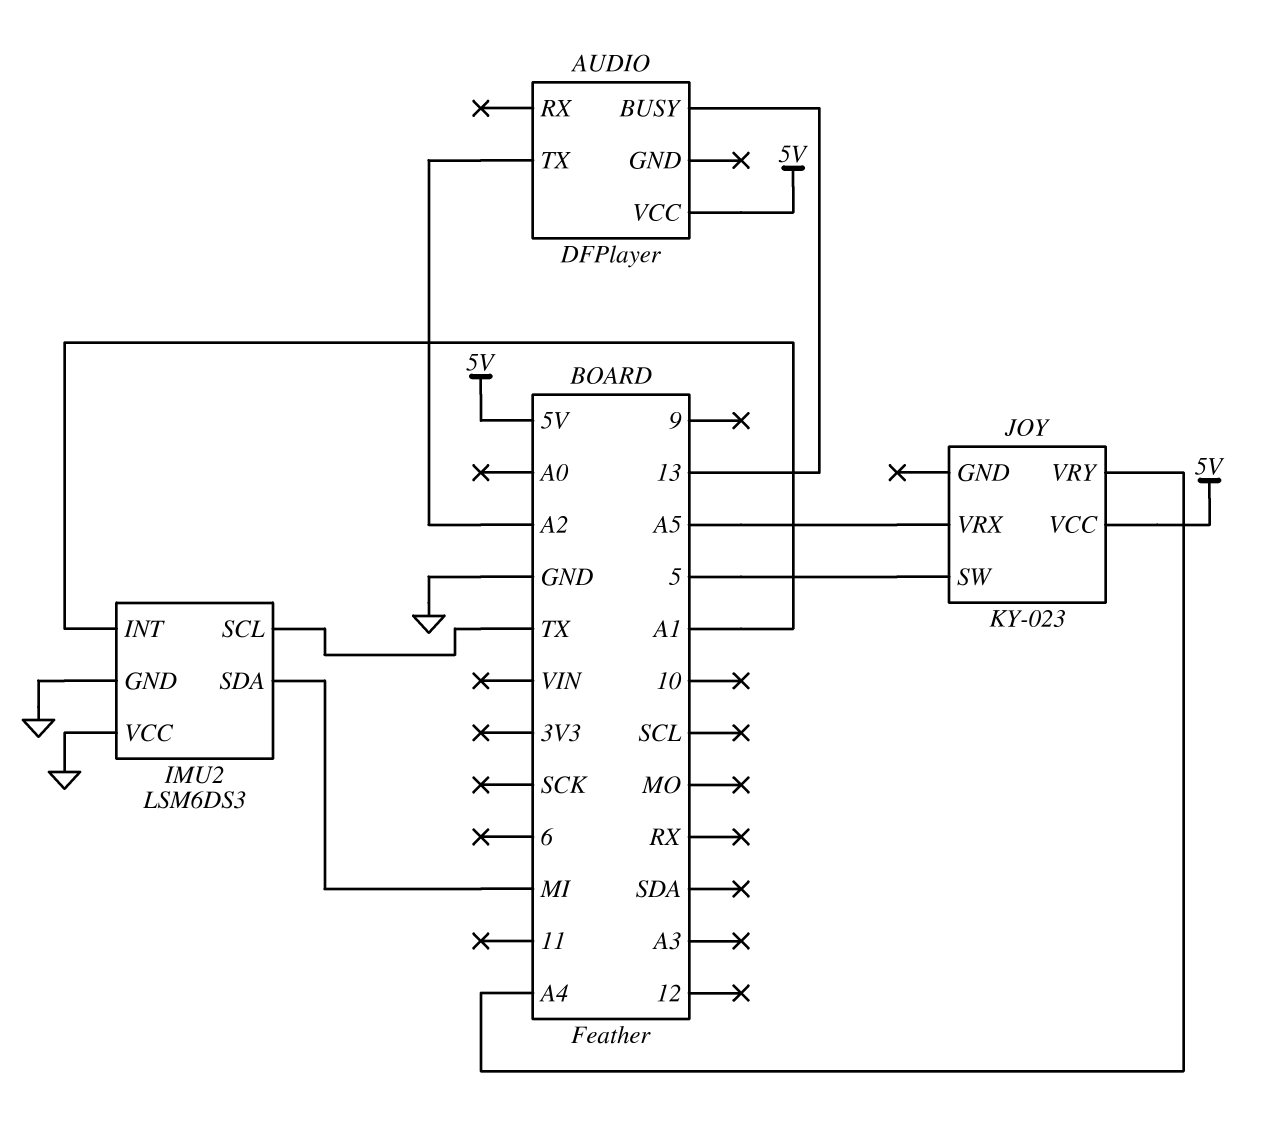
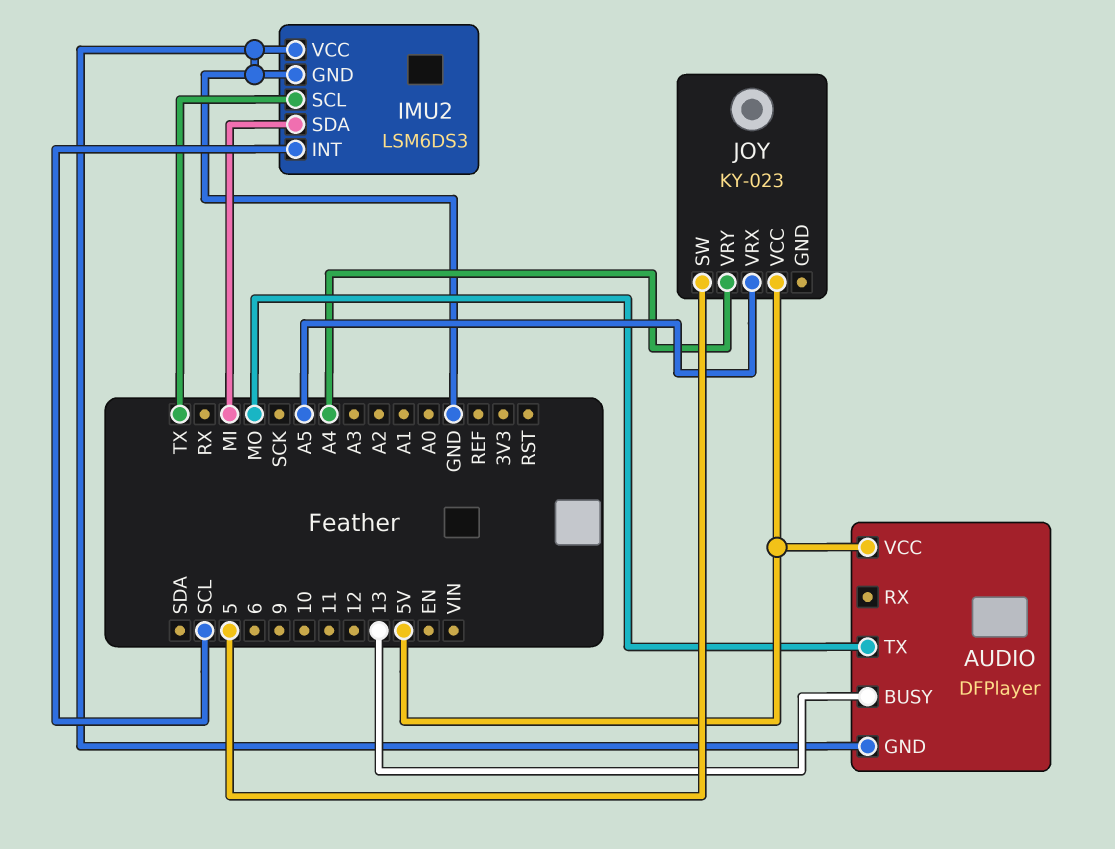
AUDIO pin GND: none -> GND
AUDIO pin TX: A2 -> MO
IMU2 pin INT: A1 -> SCL

